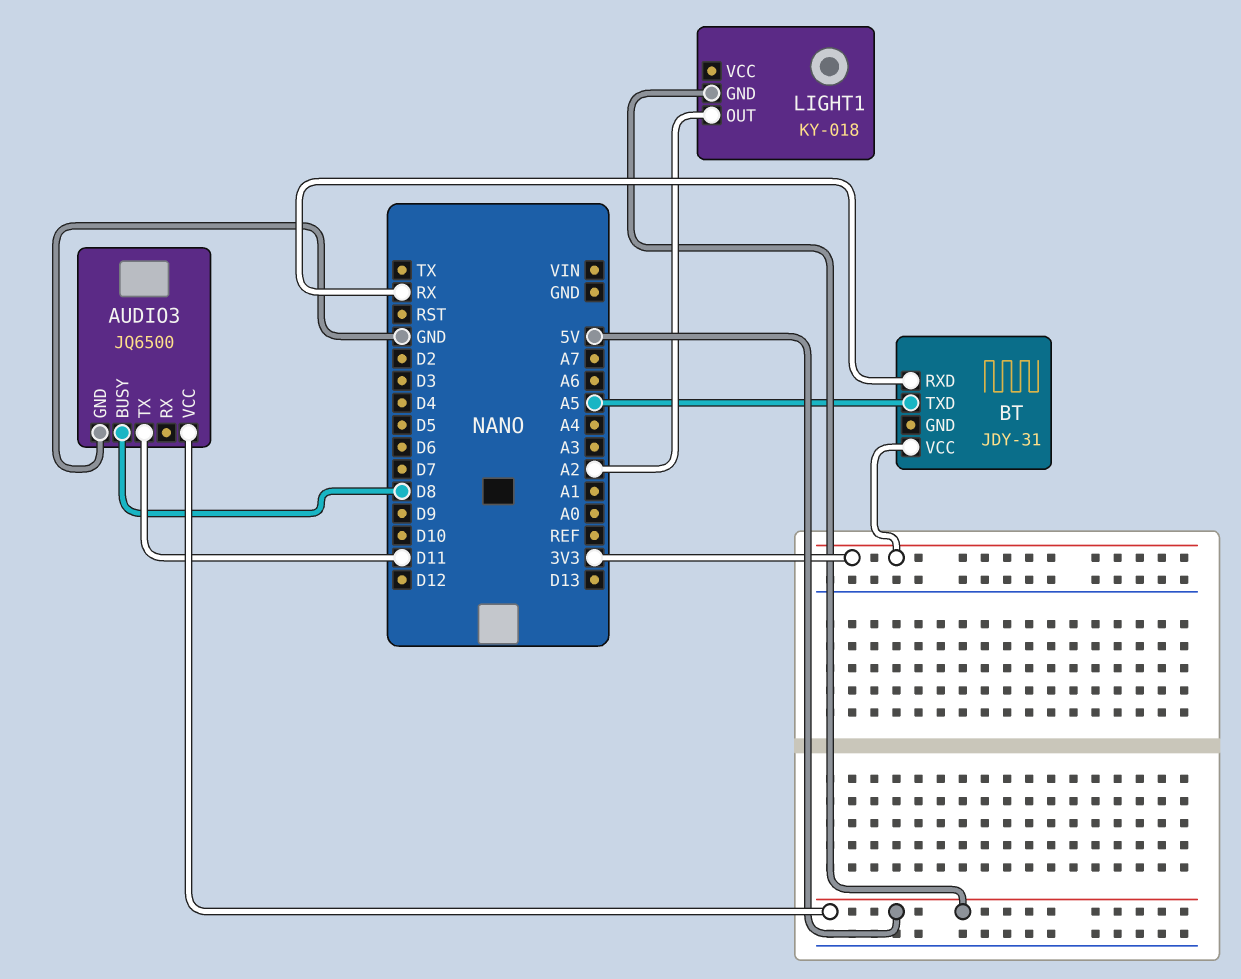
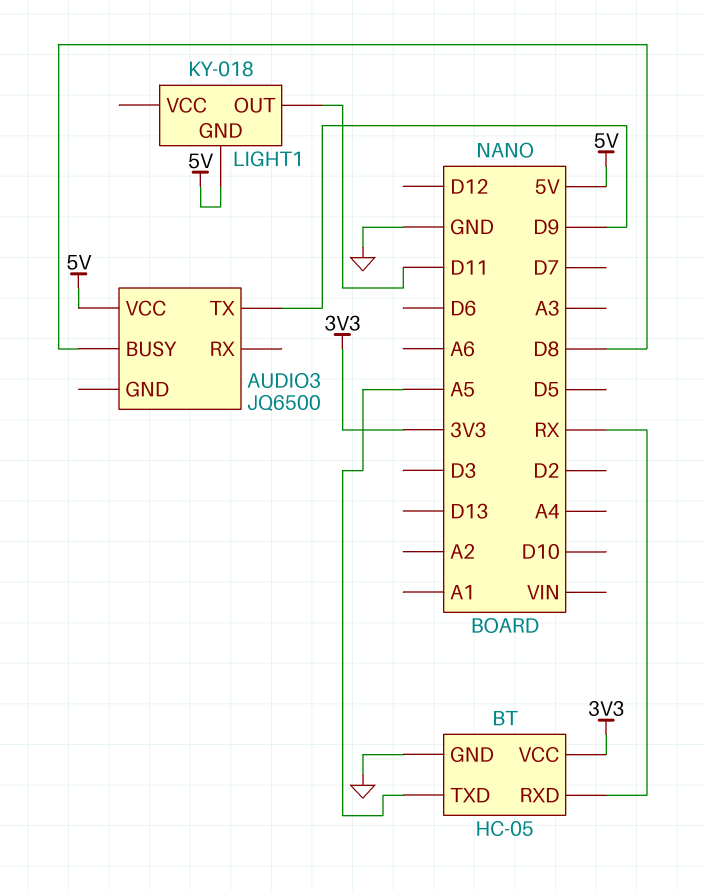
AUDIO3 pin GND: GND -> none
AUDIO3 pin TX: D11 -> D9
BT: JDY-31 -> HC-05
BT pin GND: none -> GND
LIGHT1 pin OUT: A2 -> D11

